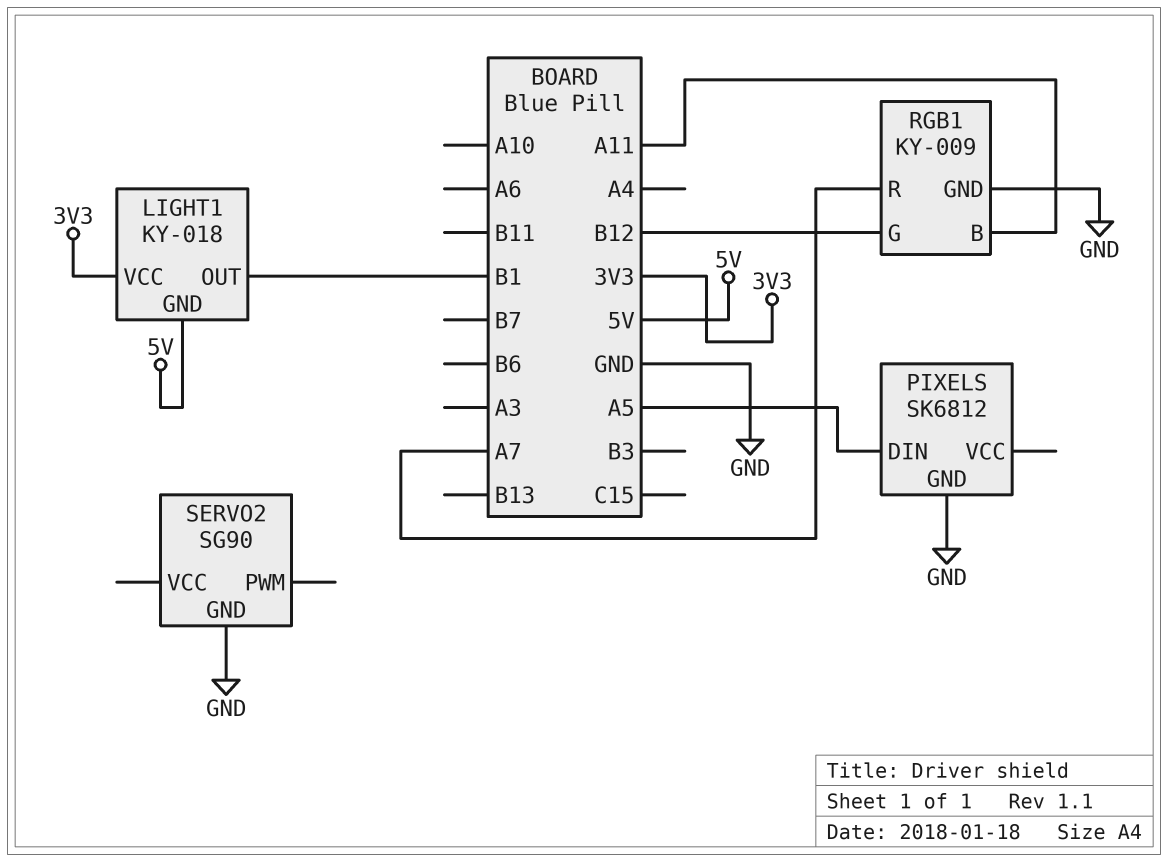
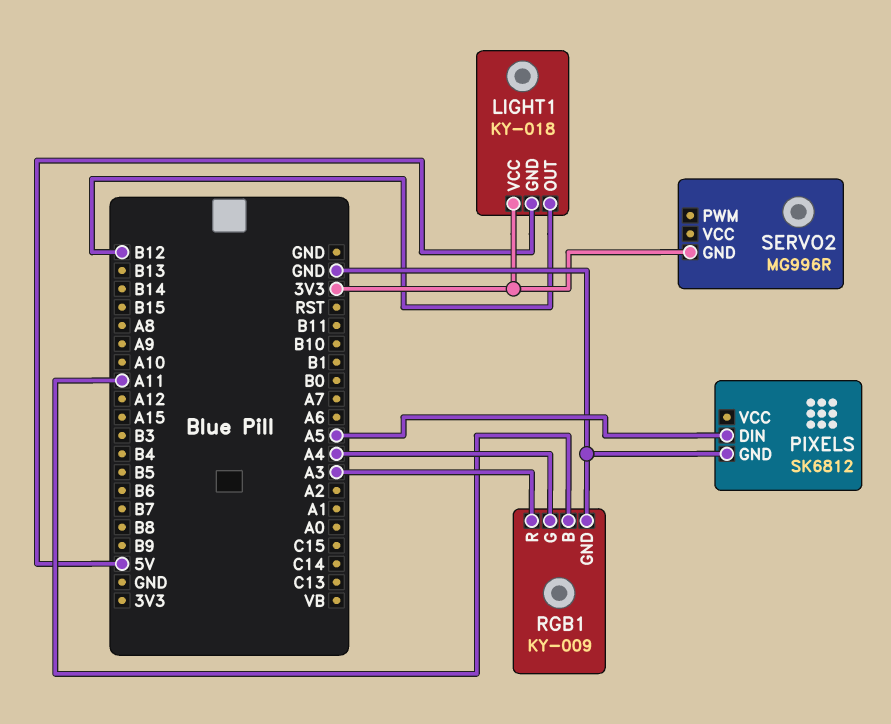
LIGHT1 pin OUT: B1 -> B12
RGB1 pin G: B12 -> A4
RGB1 pin R: A7 -> A3
SERVO2: SG90 -> MG996R
SERVO2 pin GND: GND -> 3V3

